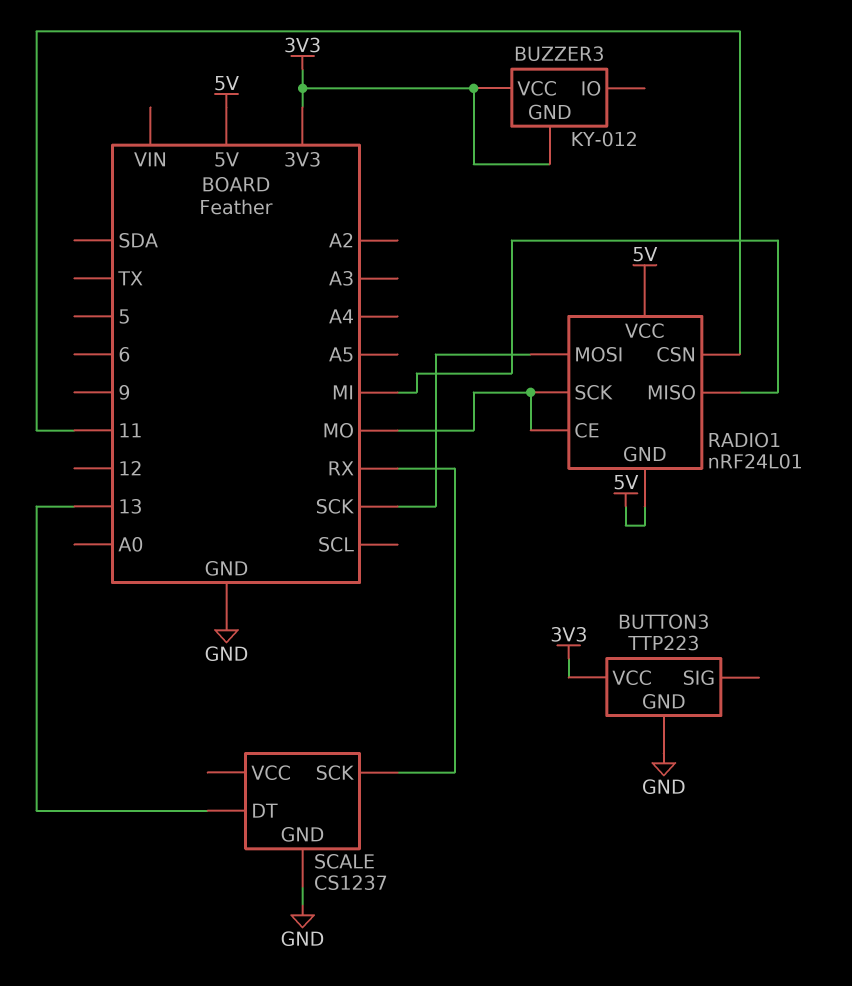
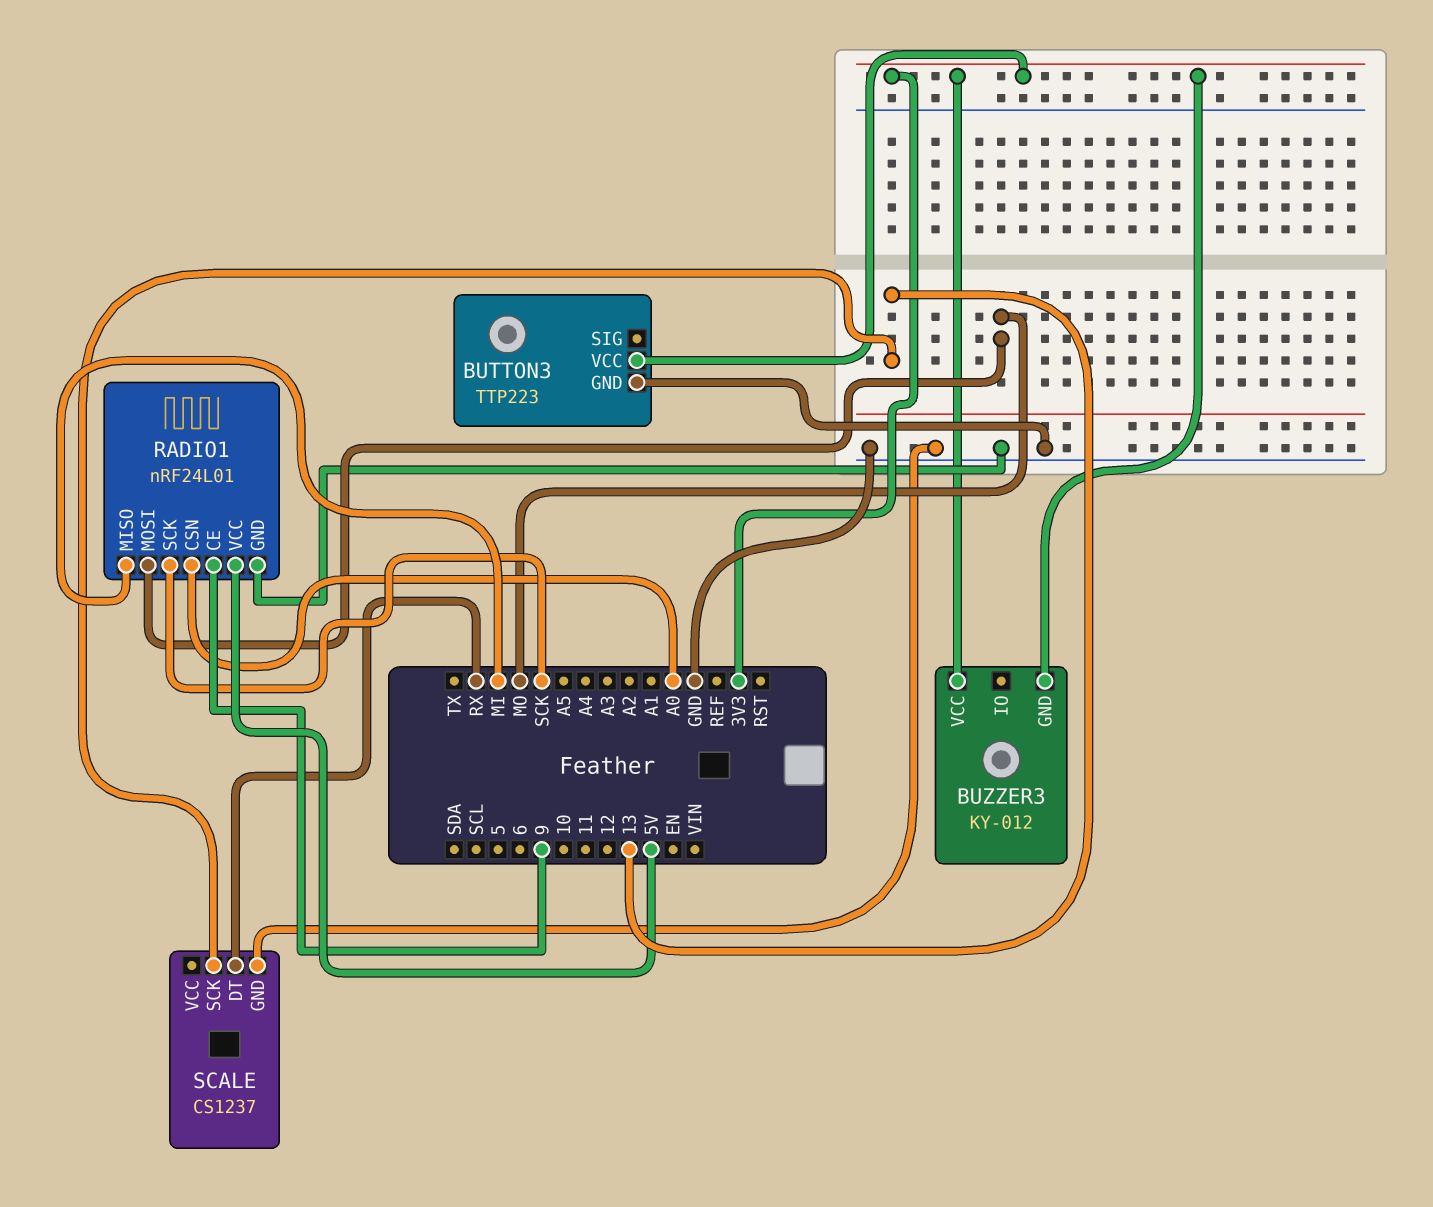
RADIO1 pin CE: MO -> 9
RADIO1 pin CSN: 11 -> A0
RADIO1 pin GND: 5V -> GND
RADIO1 pin MOSI: SCK -> MO
RADIO1 pin SCK: MO -> SCK
SCALE pin DT: 13 -> RX
SCALE pin SCK: RX -> 13

